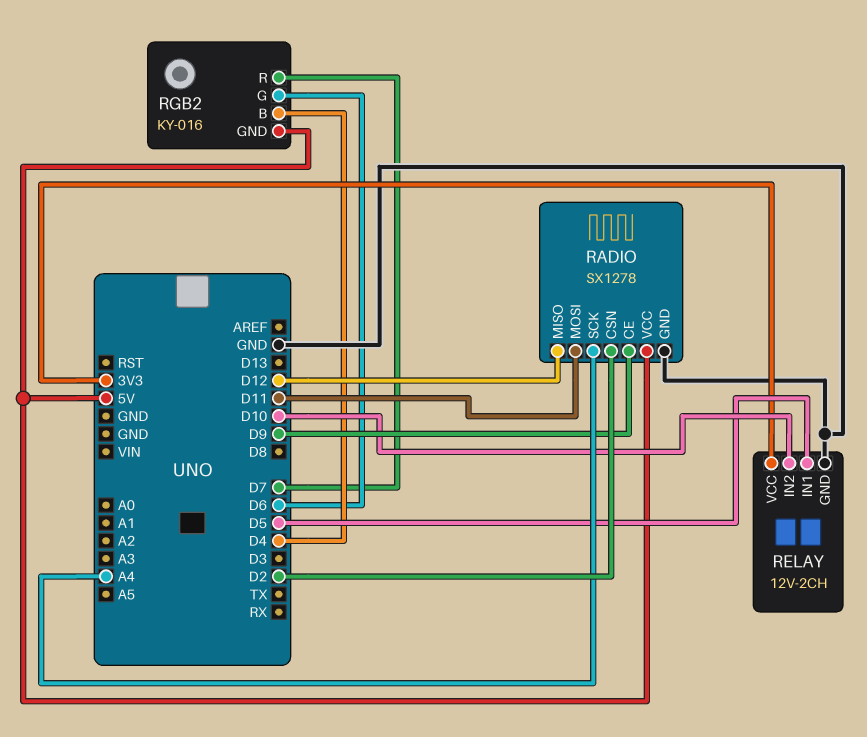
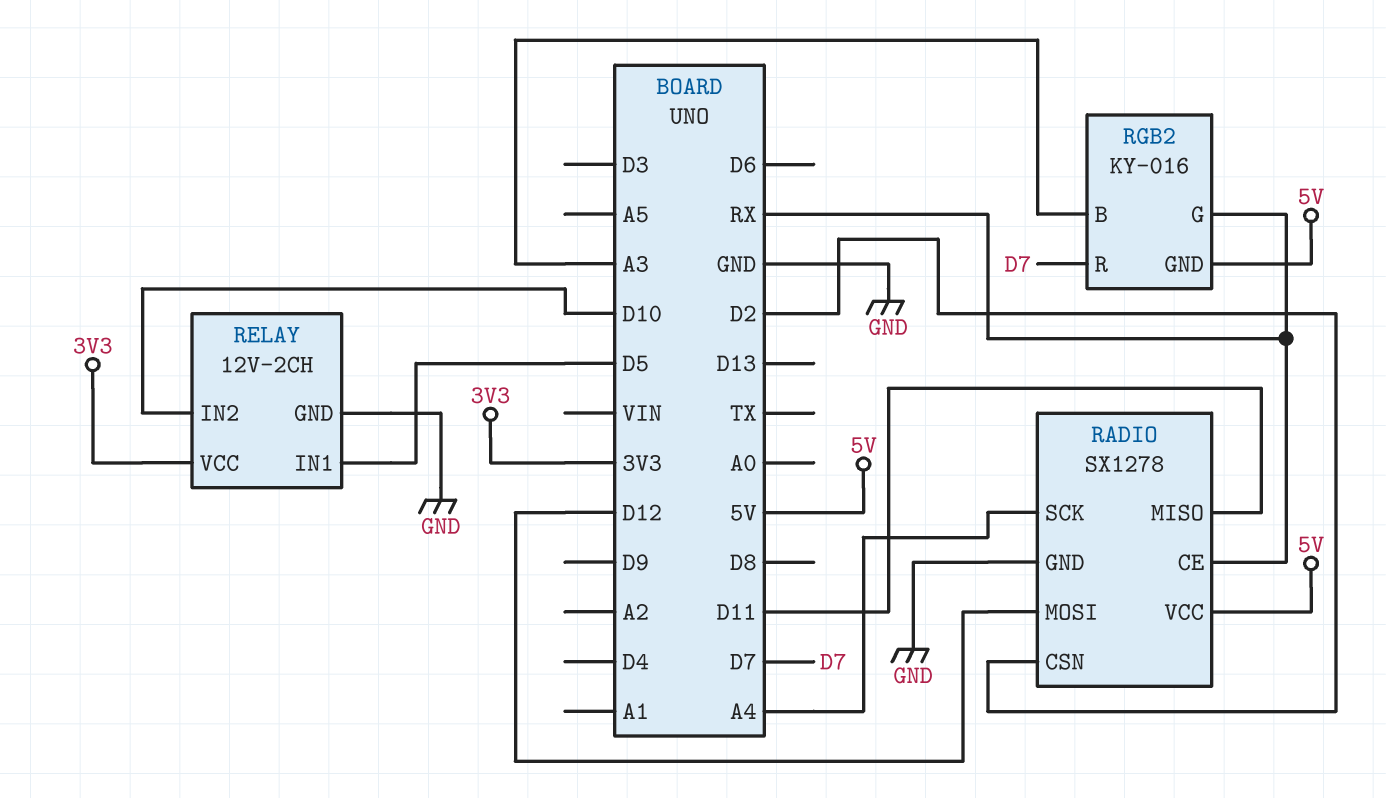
RADIO pin CE: D9 -> RX
RADIO pin MISO: D12 -> D11
RADIO pin MOSI: D11 -> D12
RGB2 pin B: D4 -> A3
RGB2 pin G: D6 -> RX

